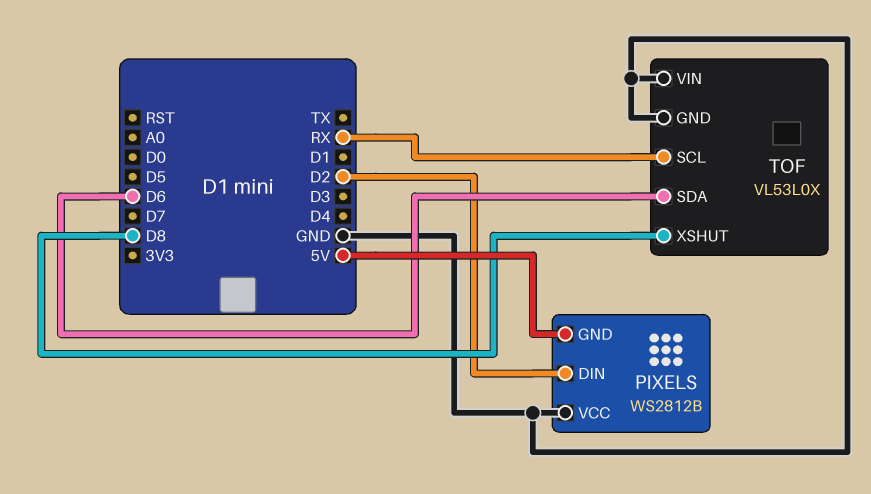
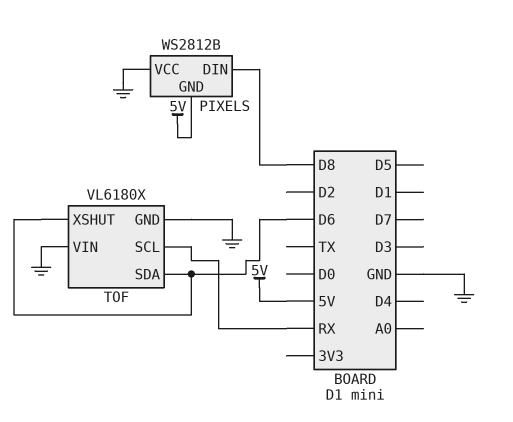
PIXELS pin DIN: D2 -> D8
TOF: VL53L0X -> VL6180X
TOF pin XSHUT: D8 -> D6

